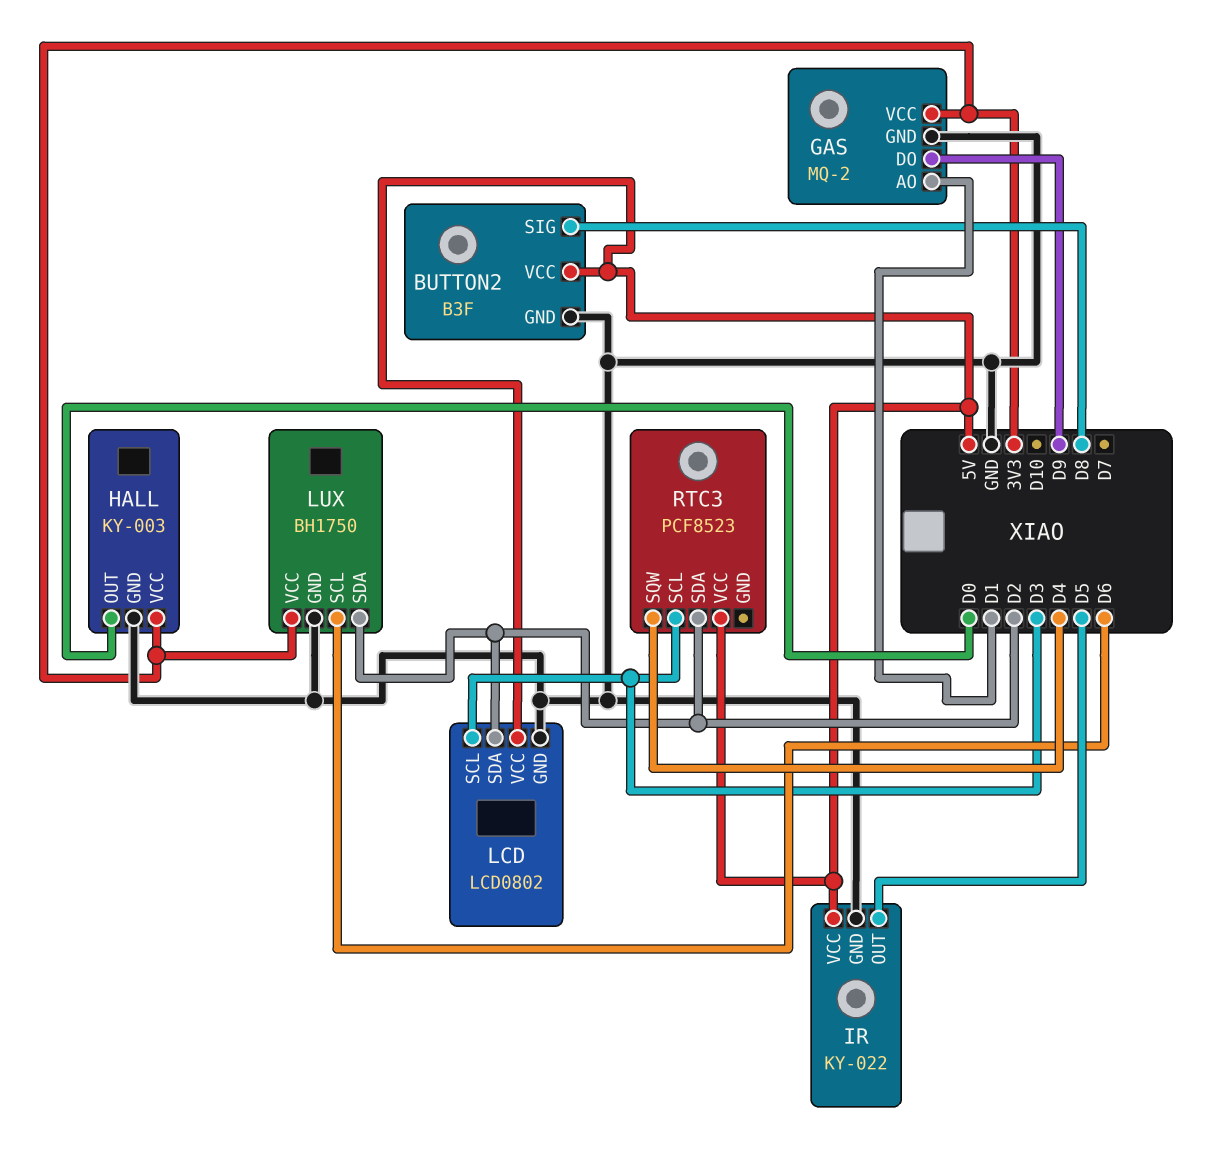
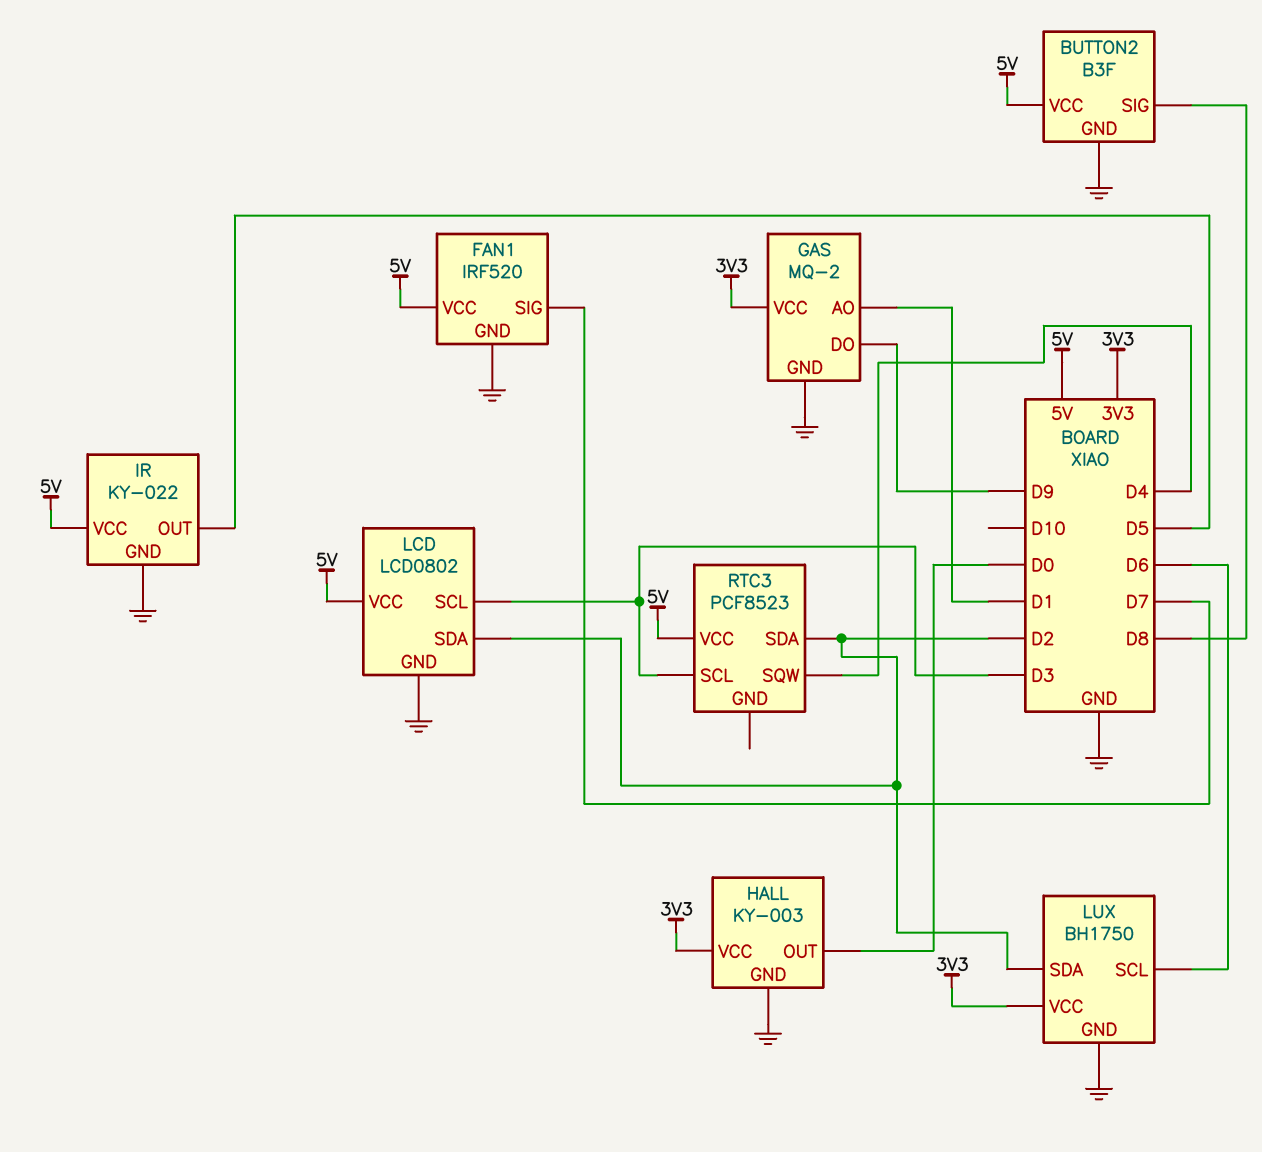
FAN1: none -> IRF520
FAN1 pin GND: none -> GND
FAN1 pin SIG: none -> D7
FAN1 pin VCC: none -> 5V

